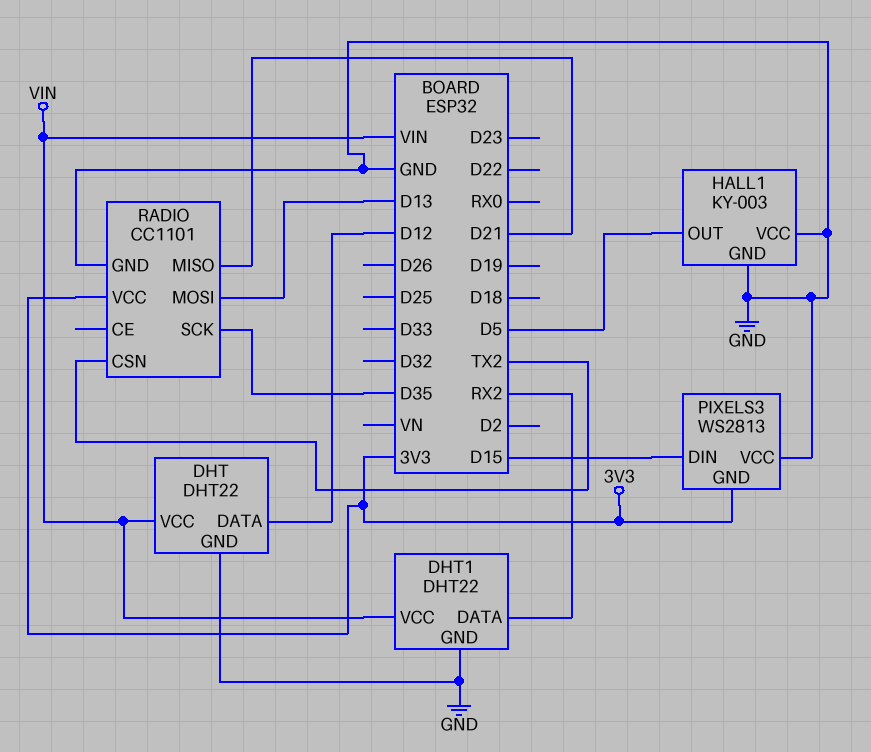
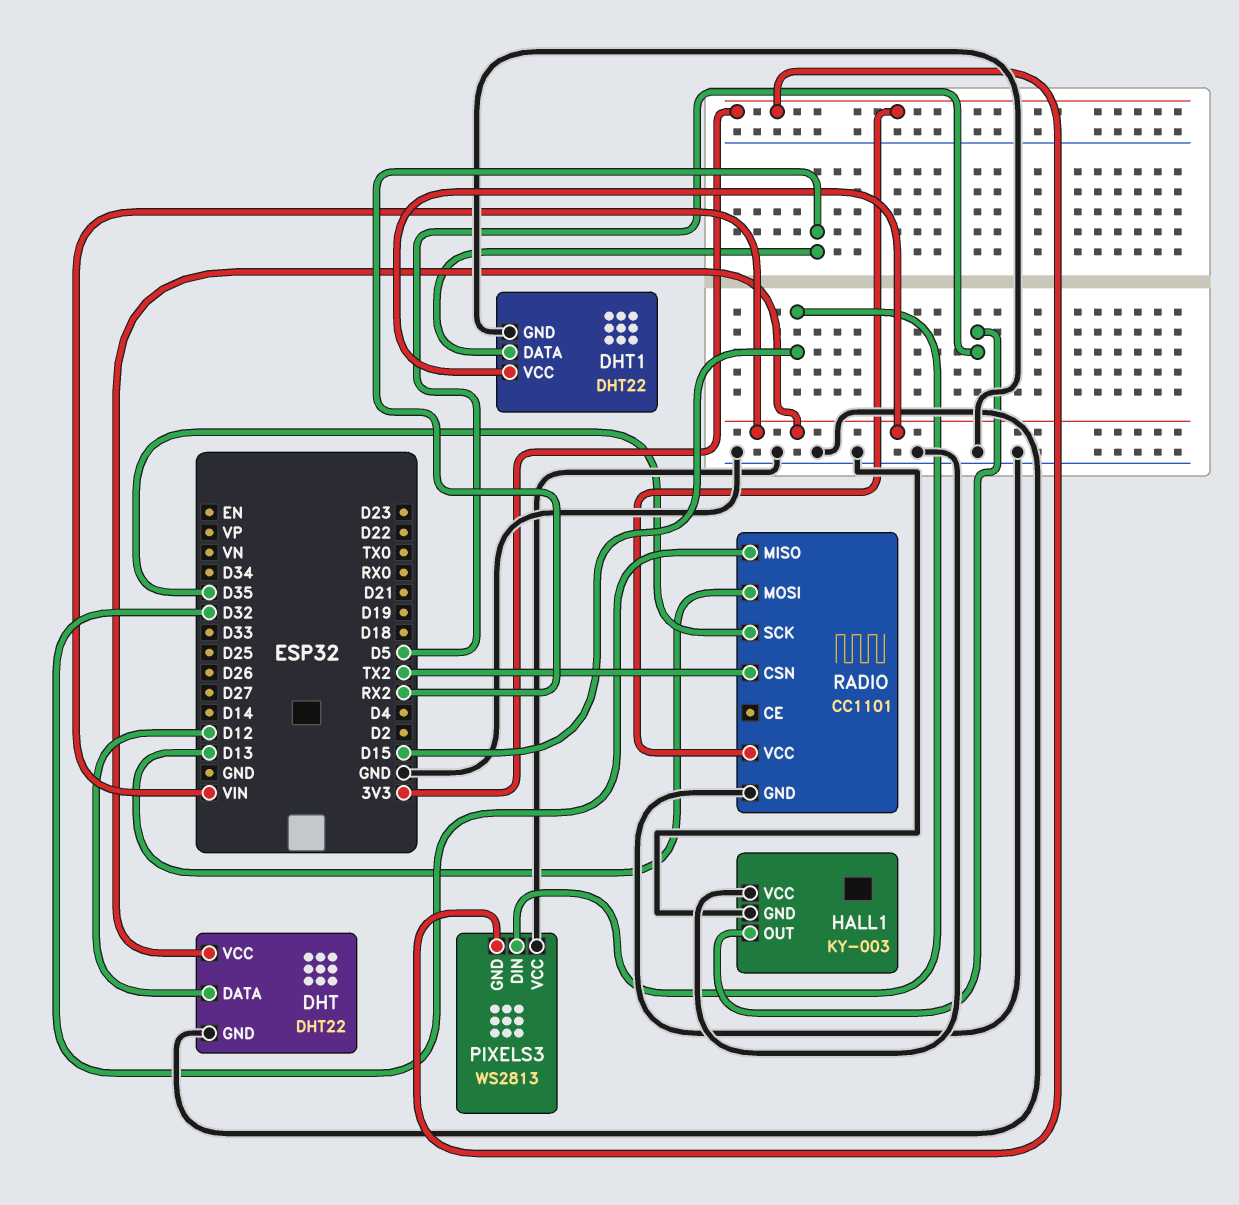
RADIO pin MISO: D21 -> D32

